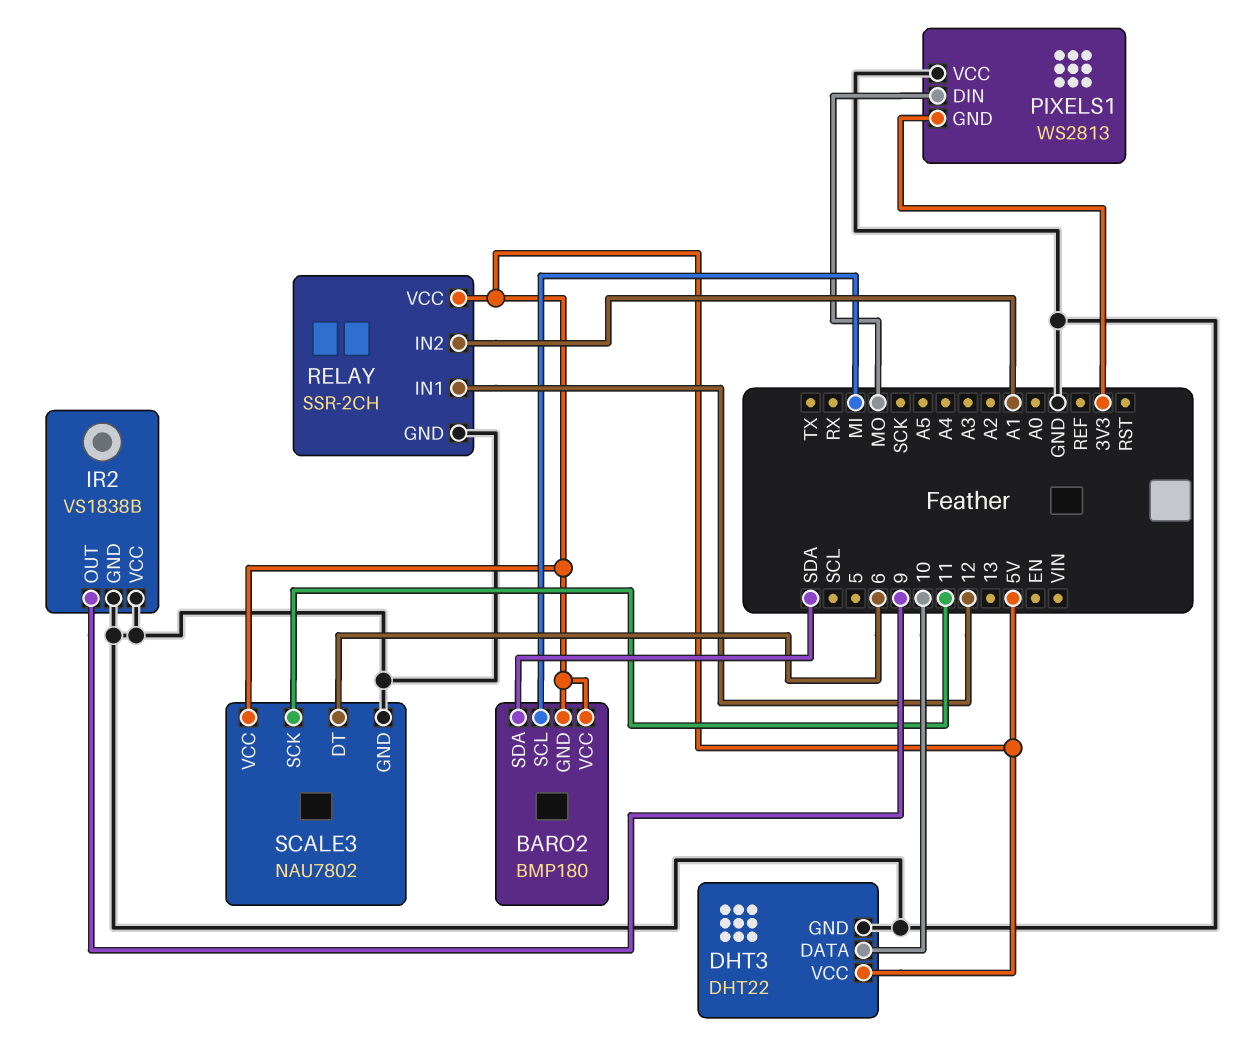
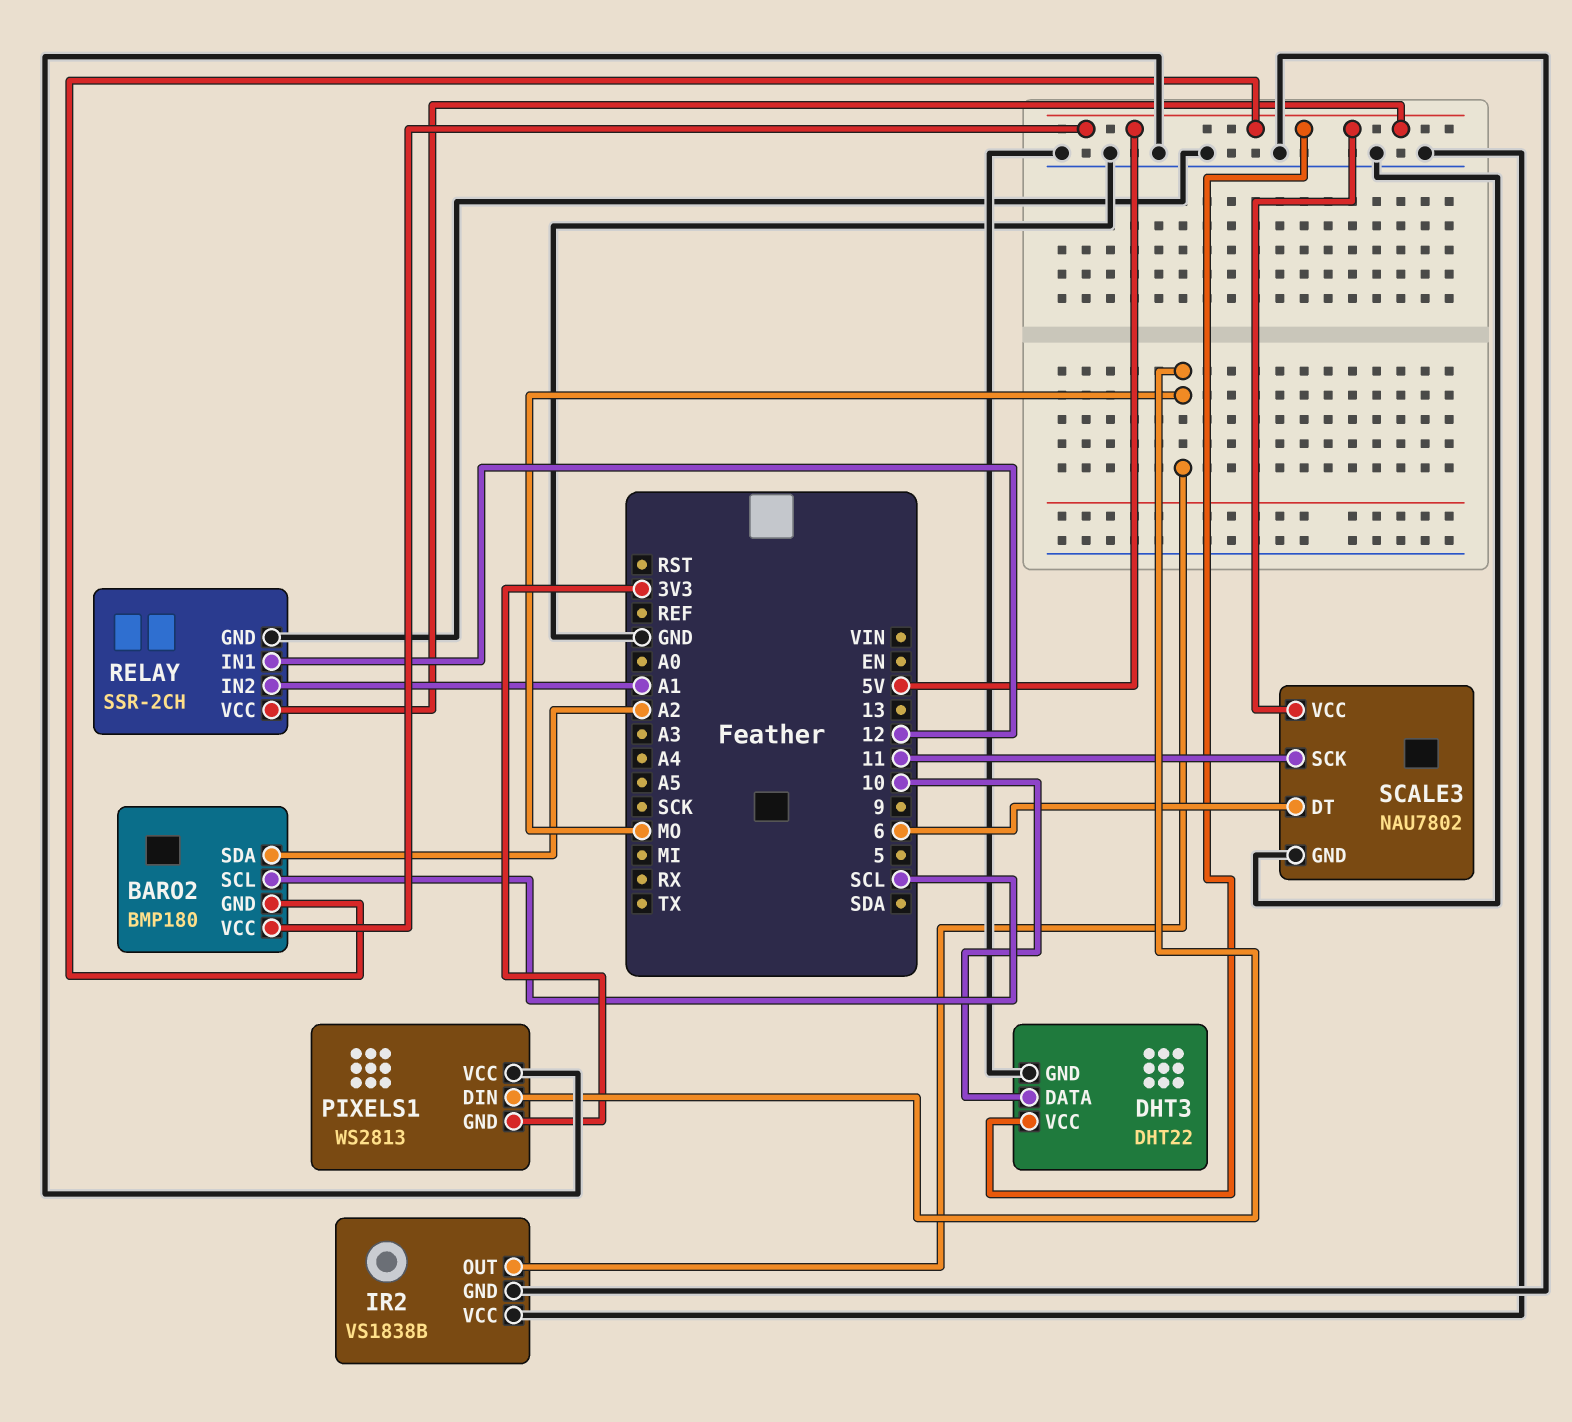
BARO2 pin SCL: MI -> SCL
BARO2 pin SDA: SDA -> A2
IR2 pin OUT: 9 -> MO

